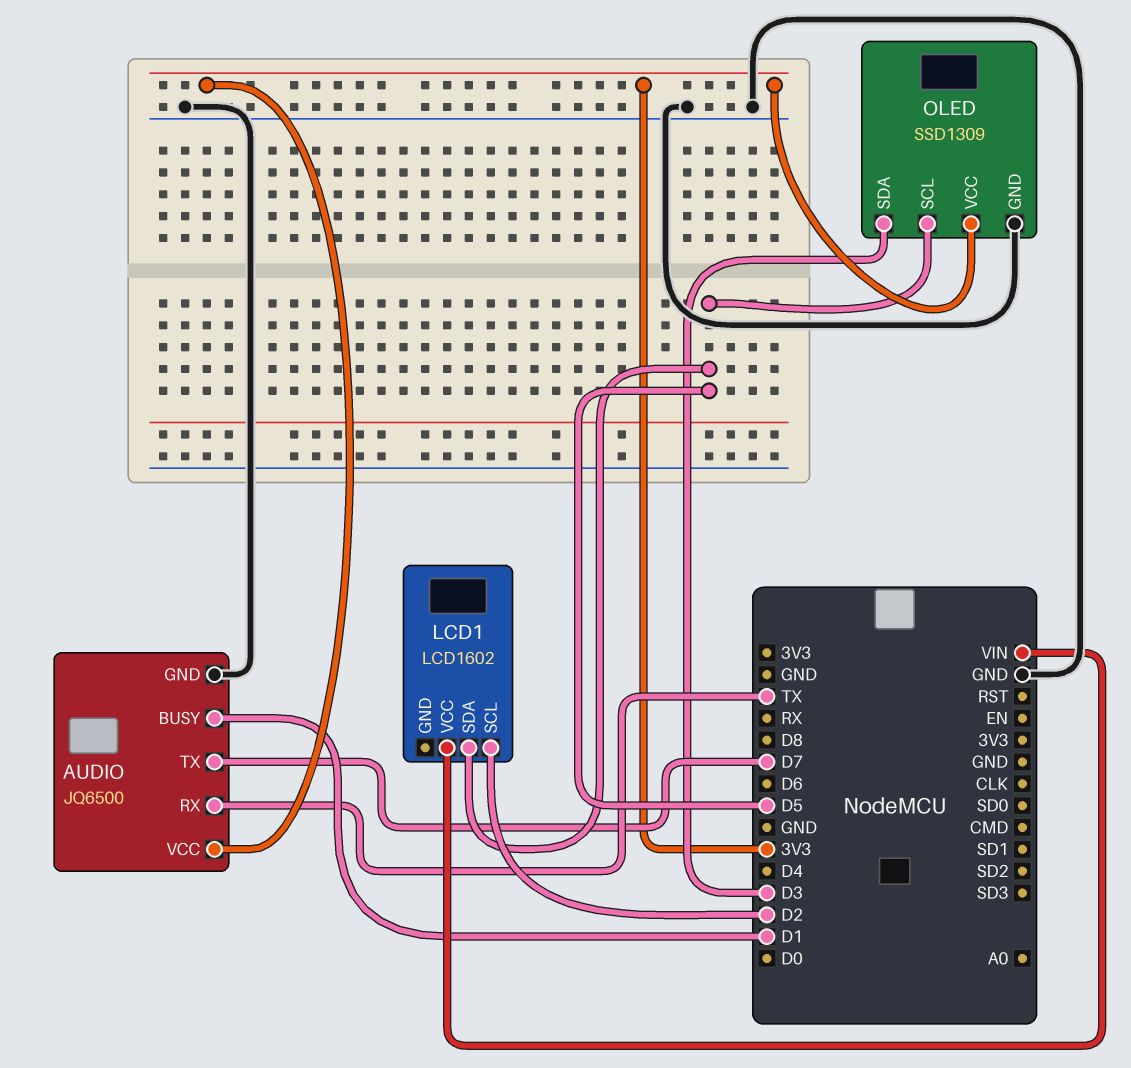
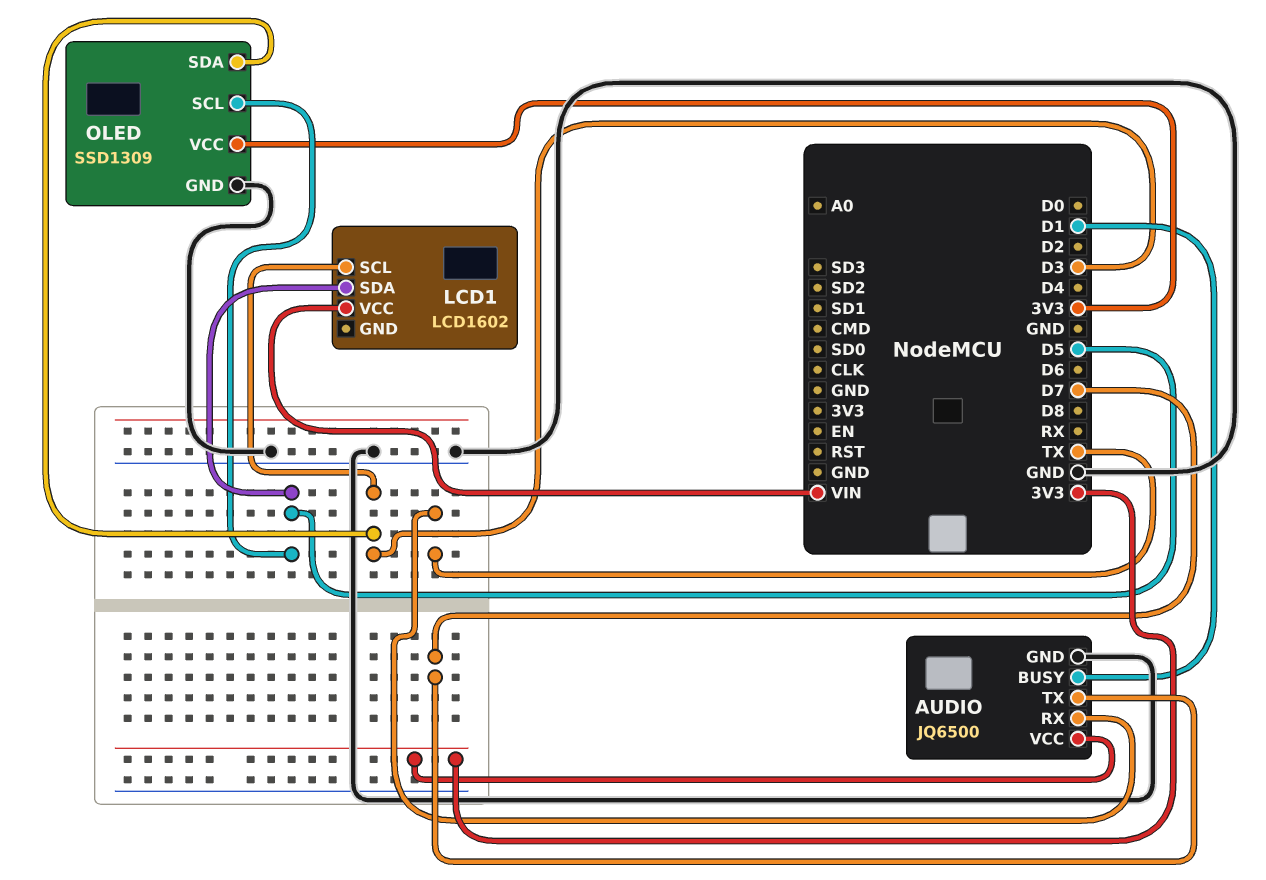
LCD1 pin SCL: D2 -> D3

